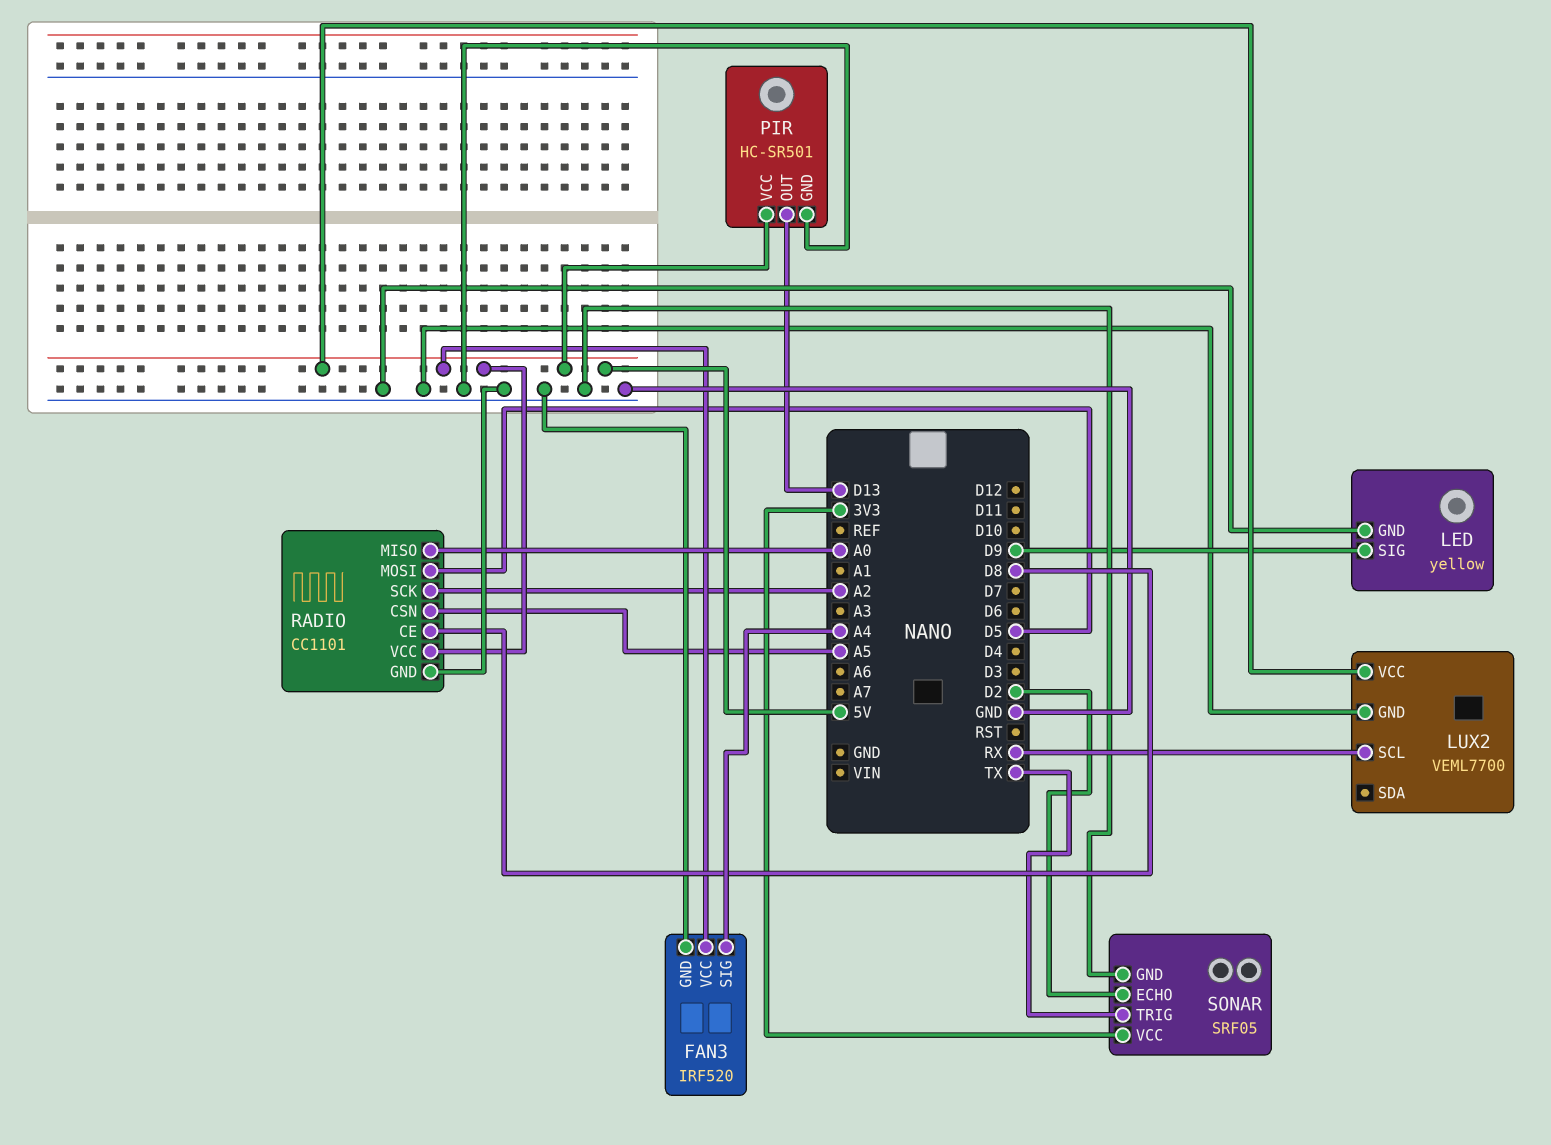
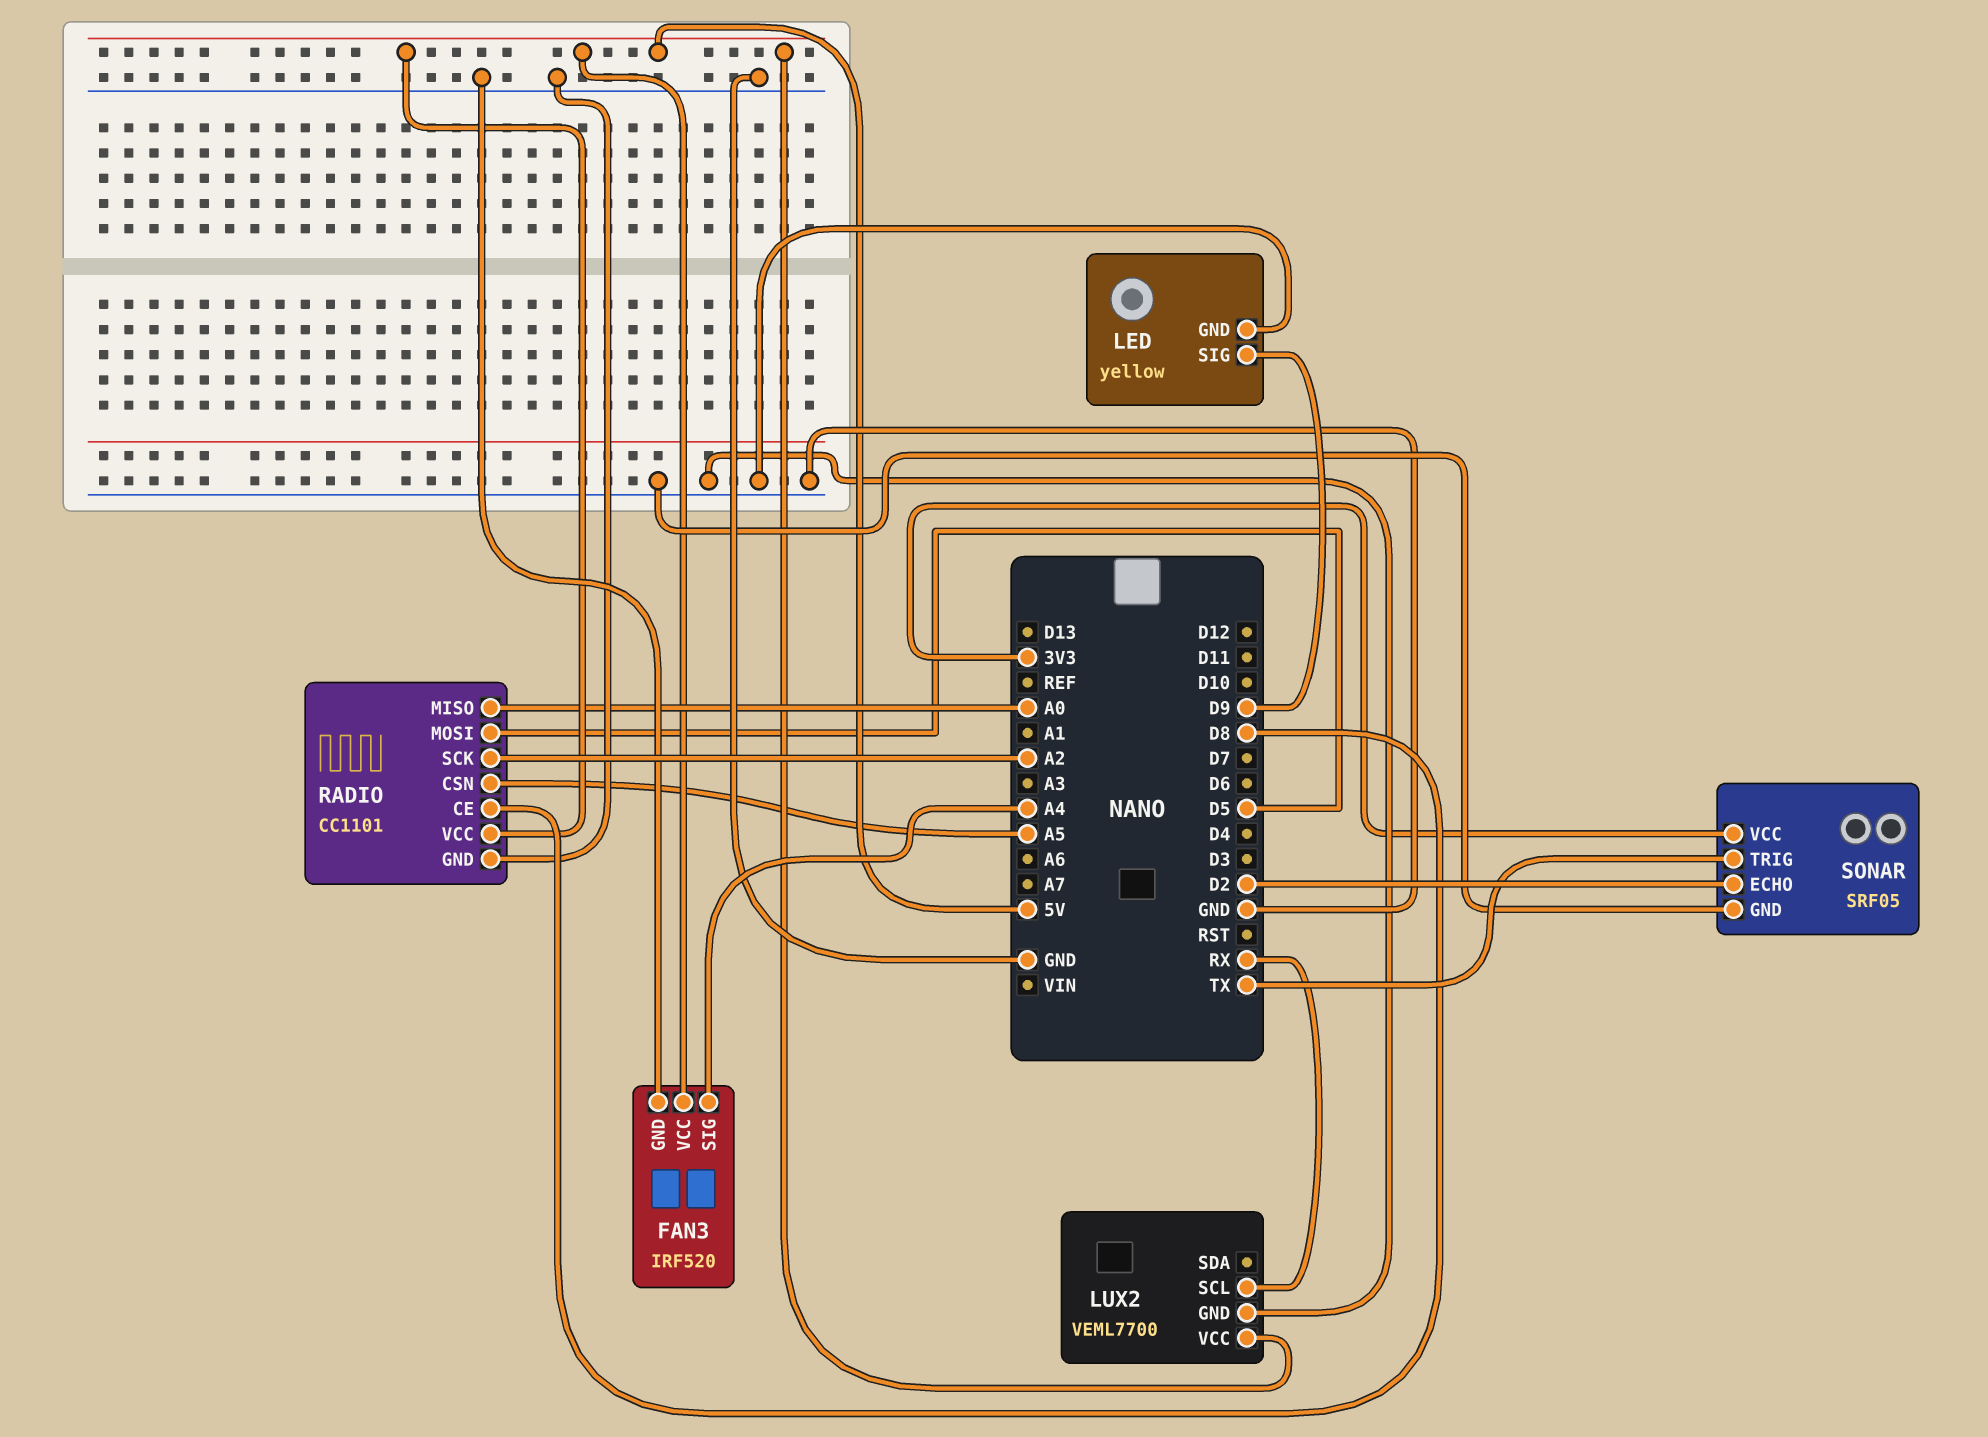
PIR: HC-SR501 -> none
PIR pin GND: GND -> none
PIR pin OUT: D13 -> none
PIR pin VCC: 5V -> none

